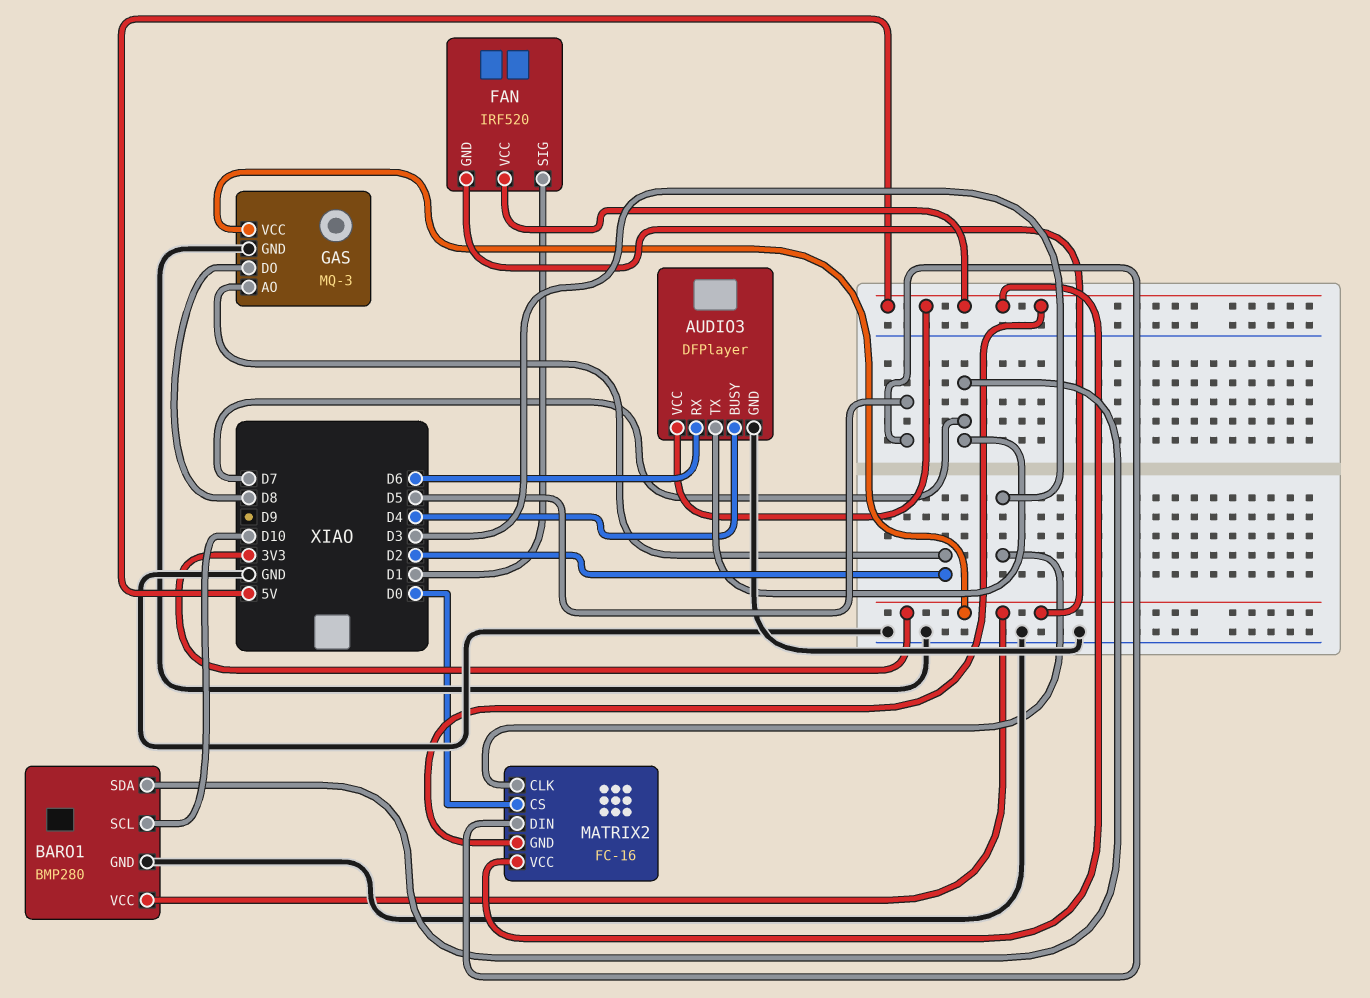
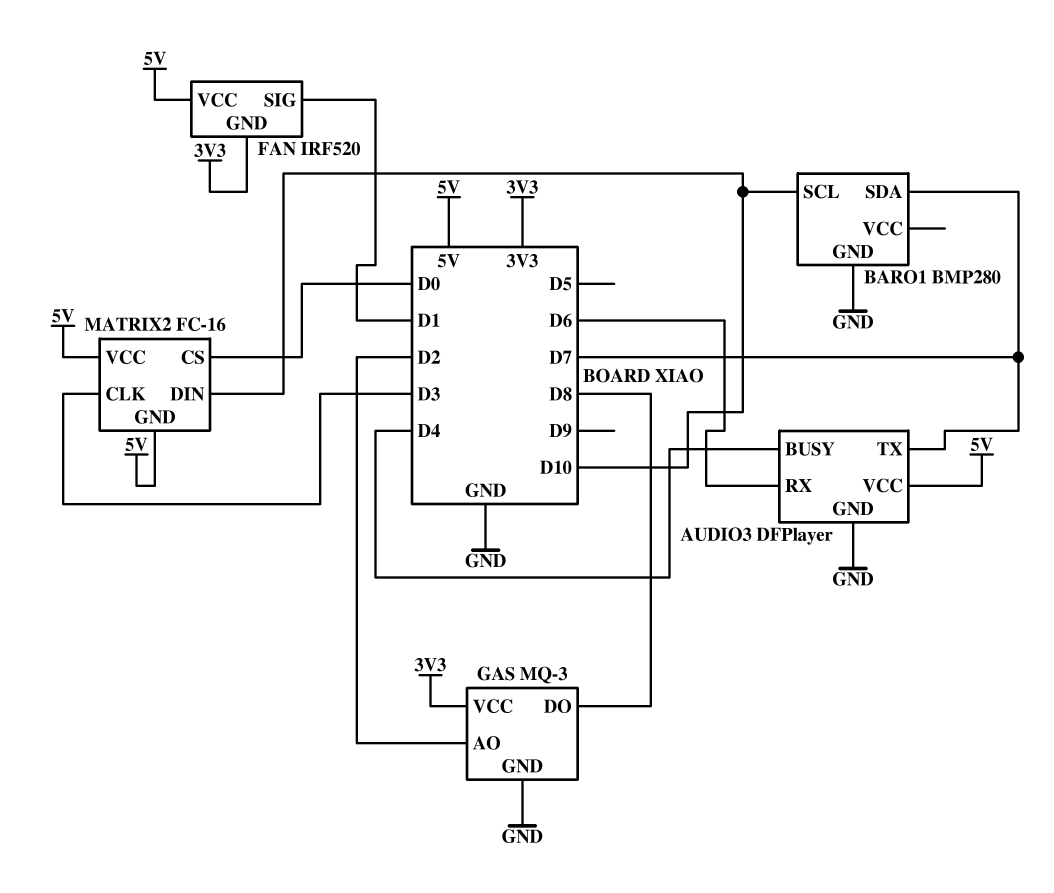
BARO1 pin VCC: 3V3 -> none
MATRIX2 pin DIN: D5 -> D10

